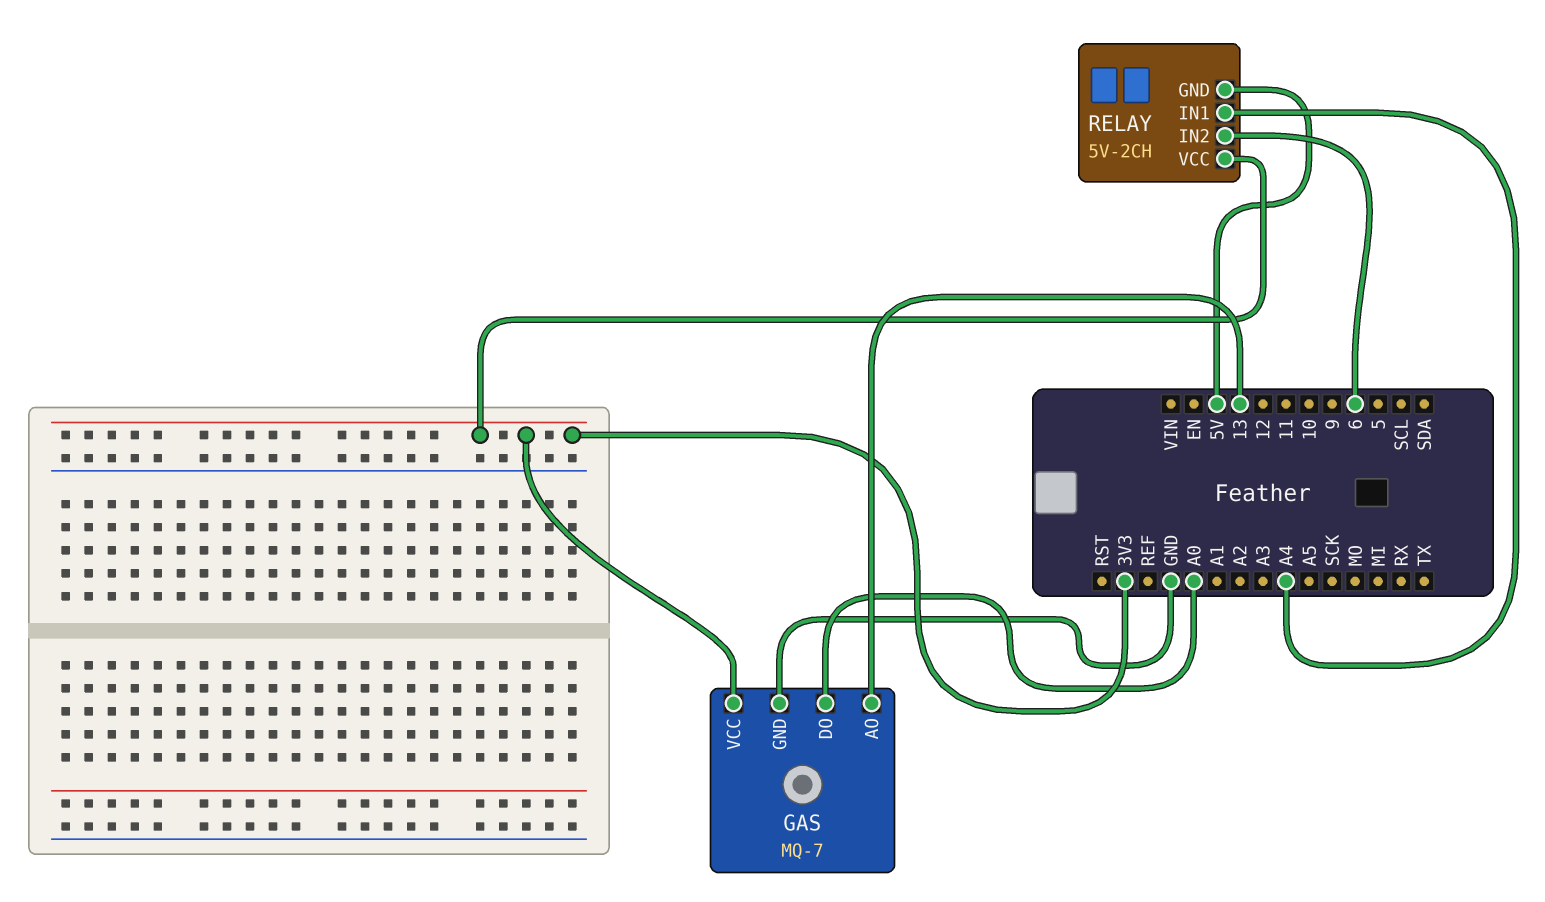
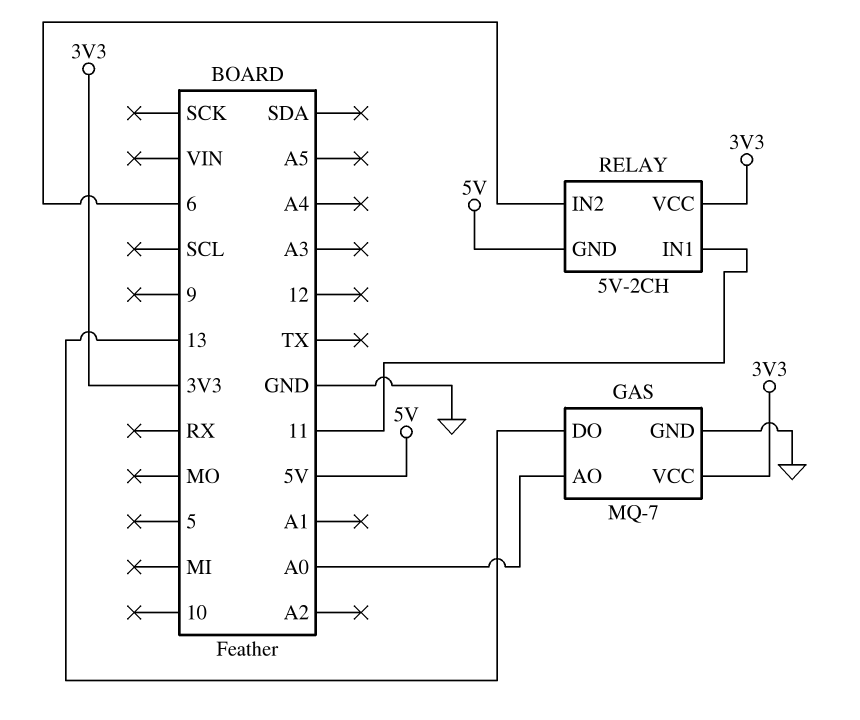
GAS pin AO: 13 -> A0
GAS pin DO: A0 -> 13
RELAY pin IN1: A4 -> 11

